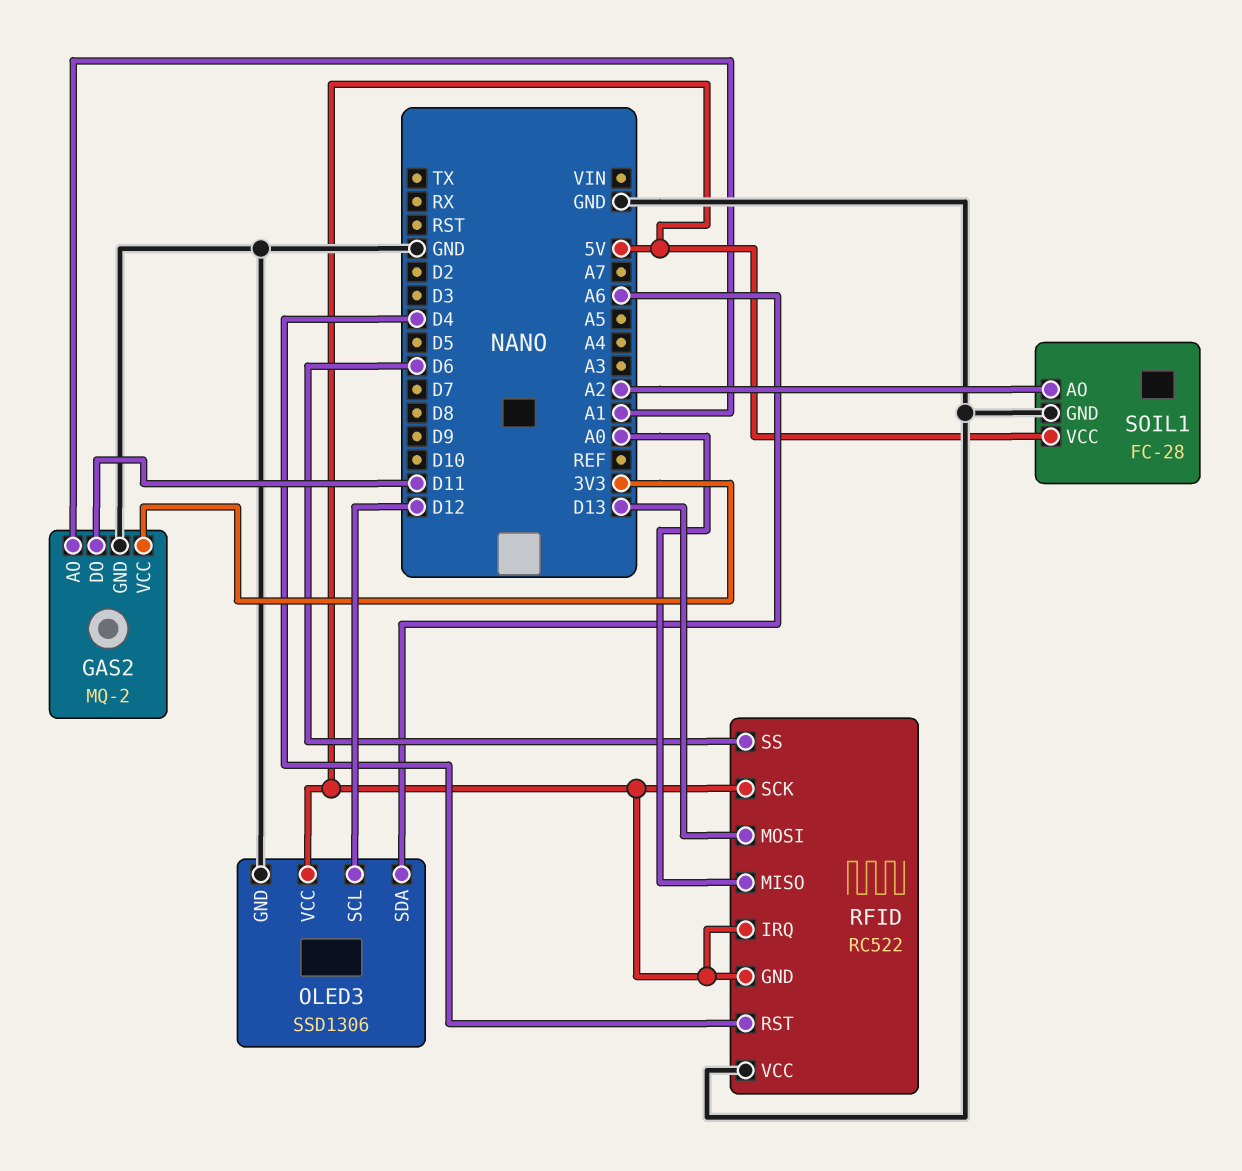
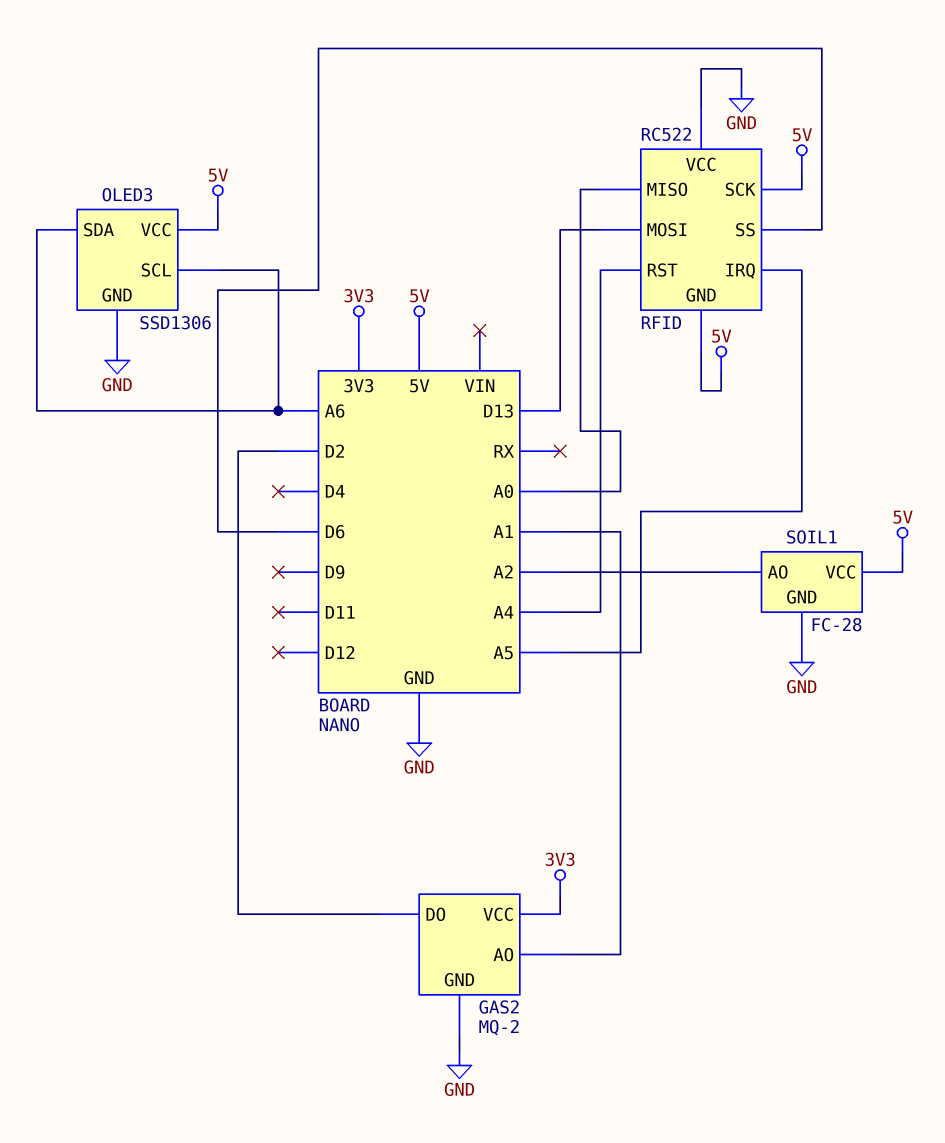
GAS2 pin DO: D11 -> D2
OLED3 pin SCL: D12 -> A6
RFID pin IRQ: 5V -> A5
RFID pin RST: D4 -> A4

